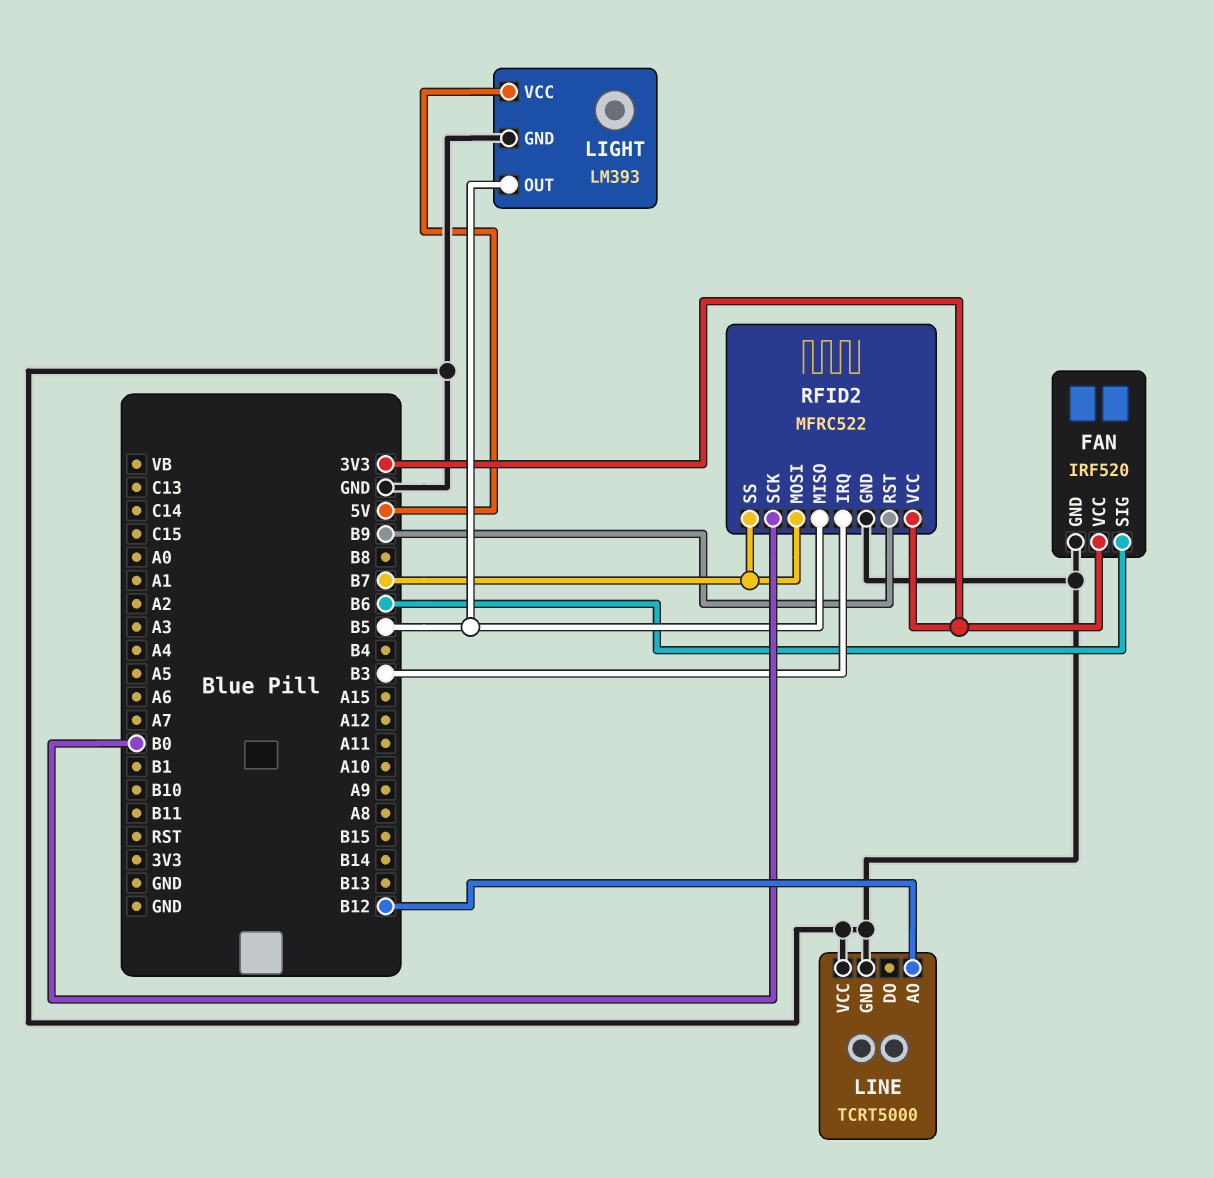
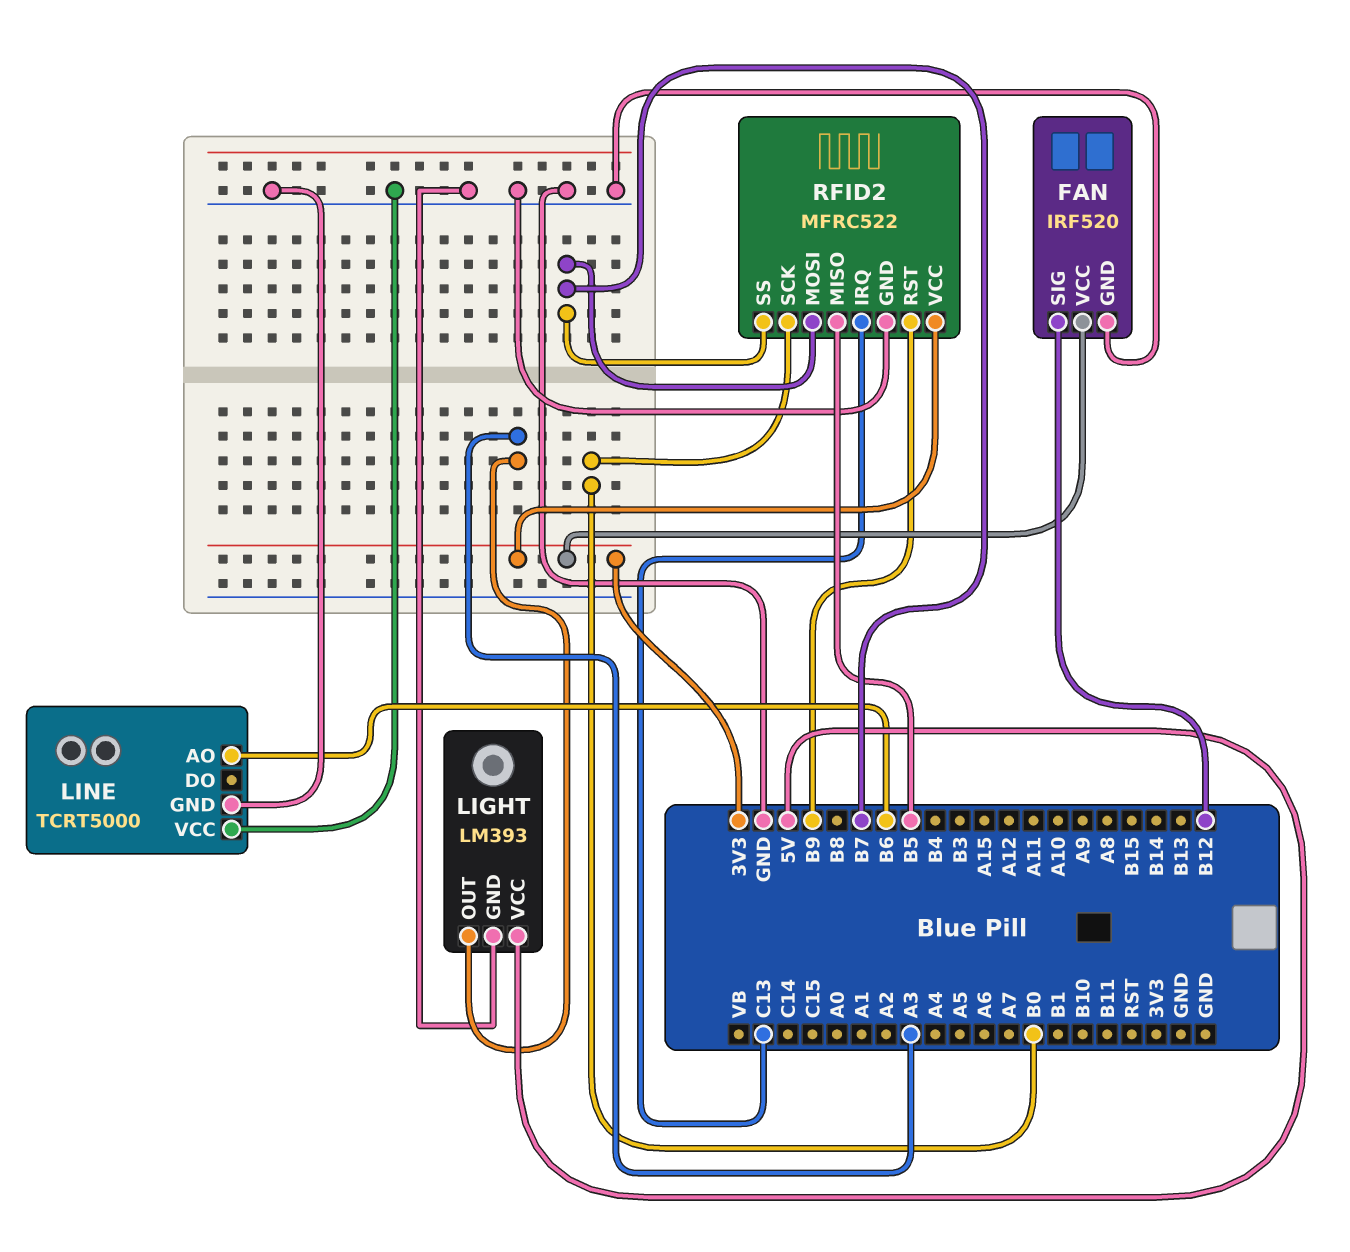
FAN pin SIG: B6 -> B12
LIGHT pin OUT: B5 -> A3
LINE pin AO: B12 -> B6
RFID2 pin IRQ: B3 -> C13

